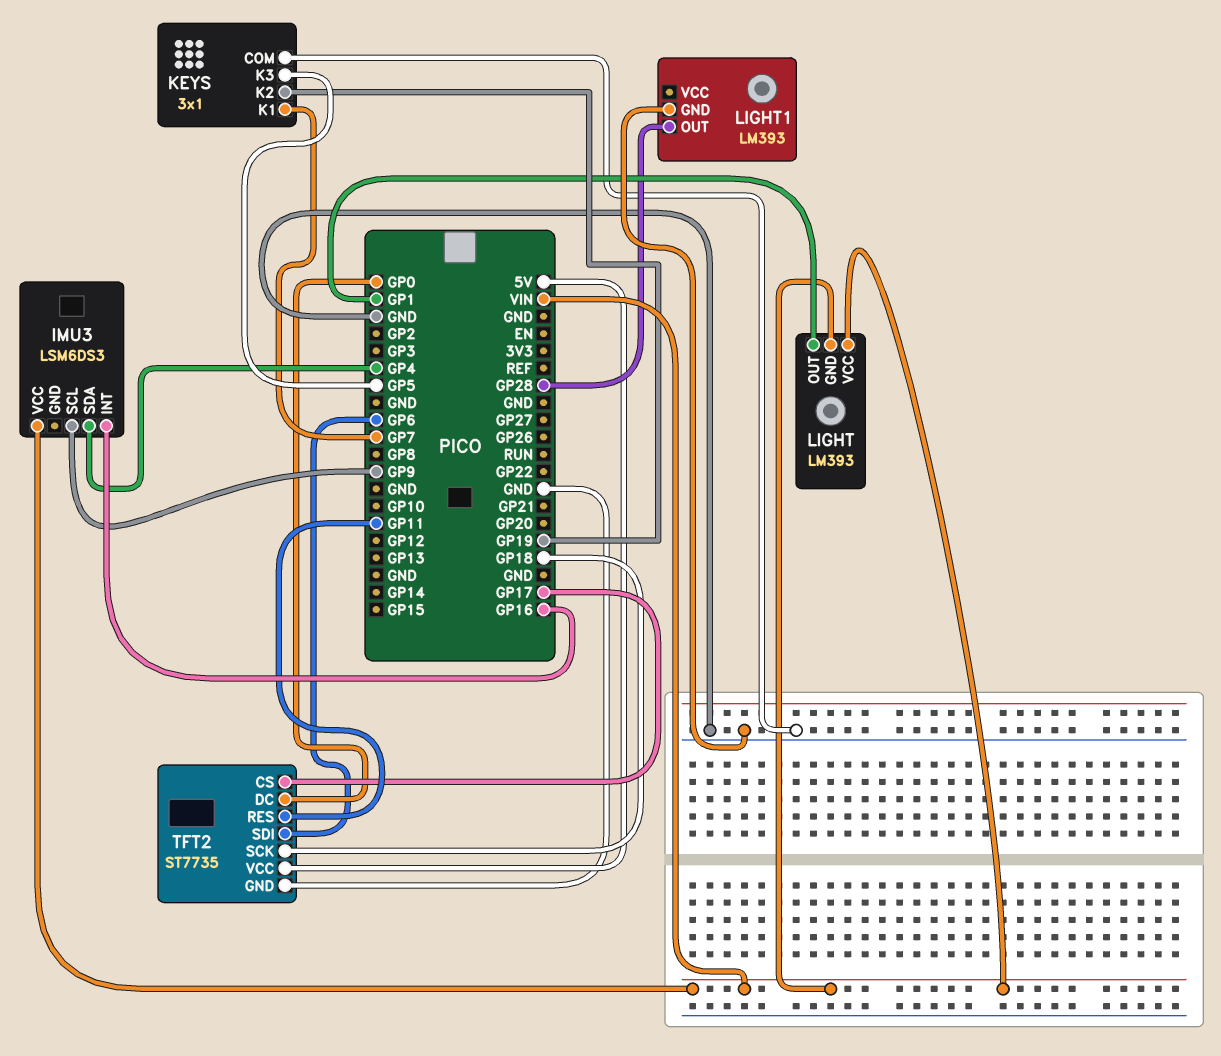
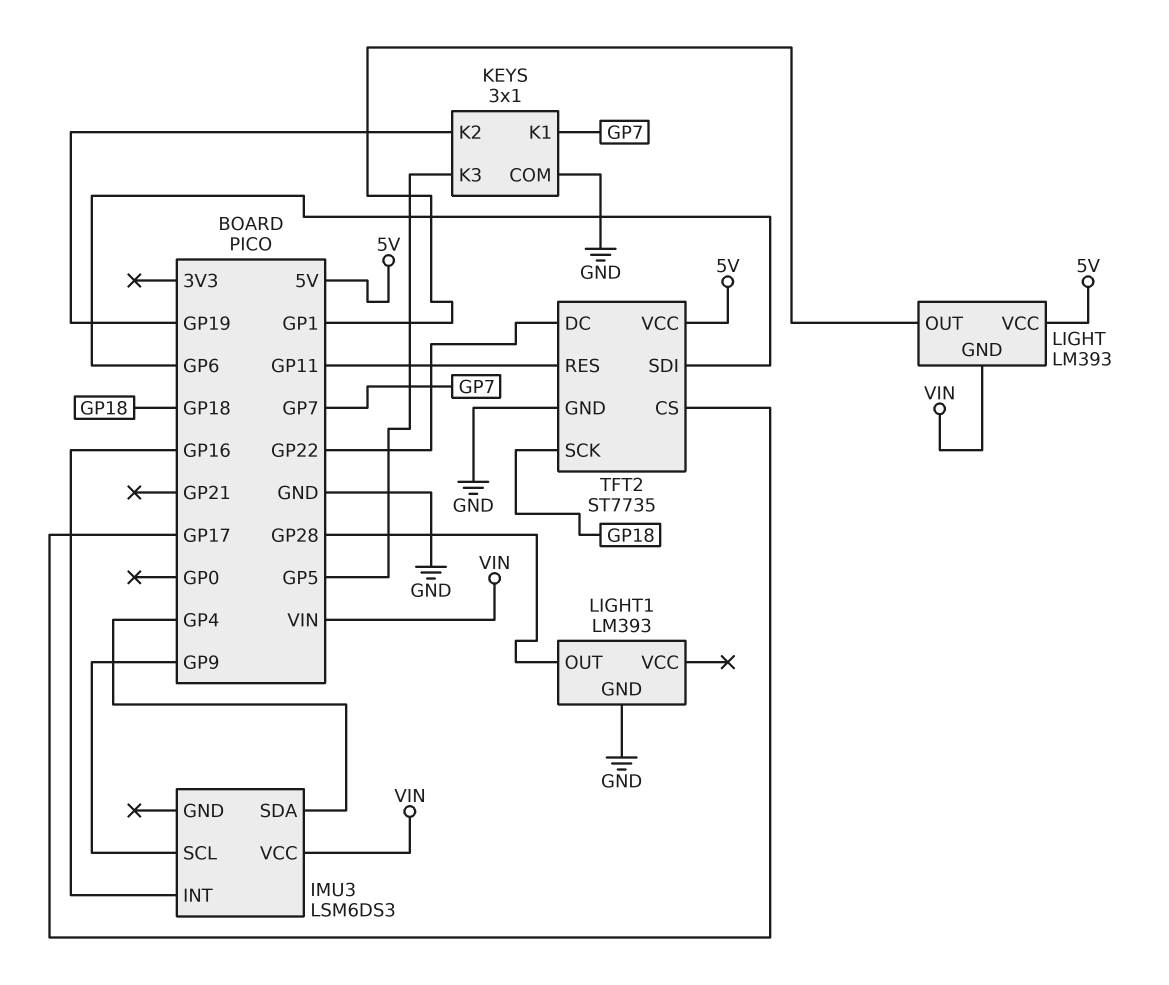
LIGHT pin VCC: VIN -> 5V
TFT2 pin DC: GP0 -> GP22

